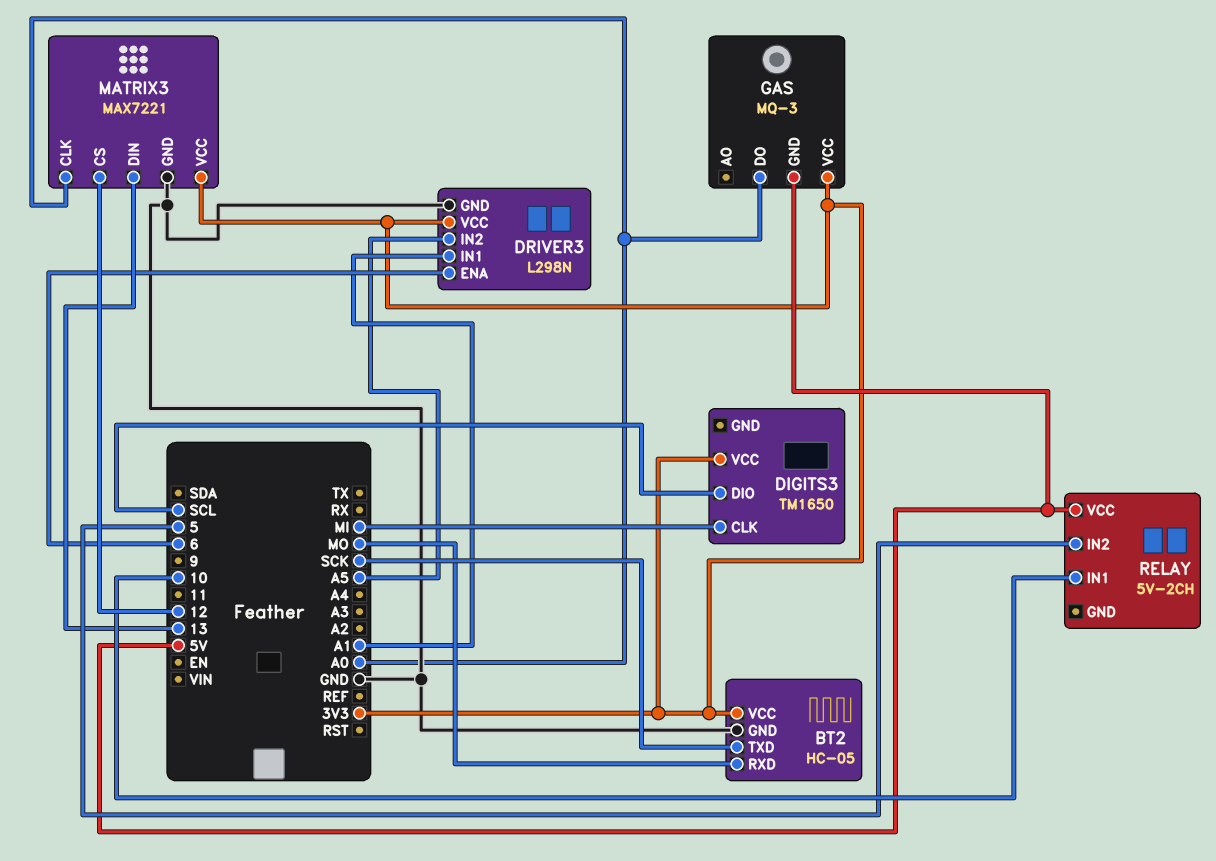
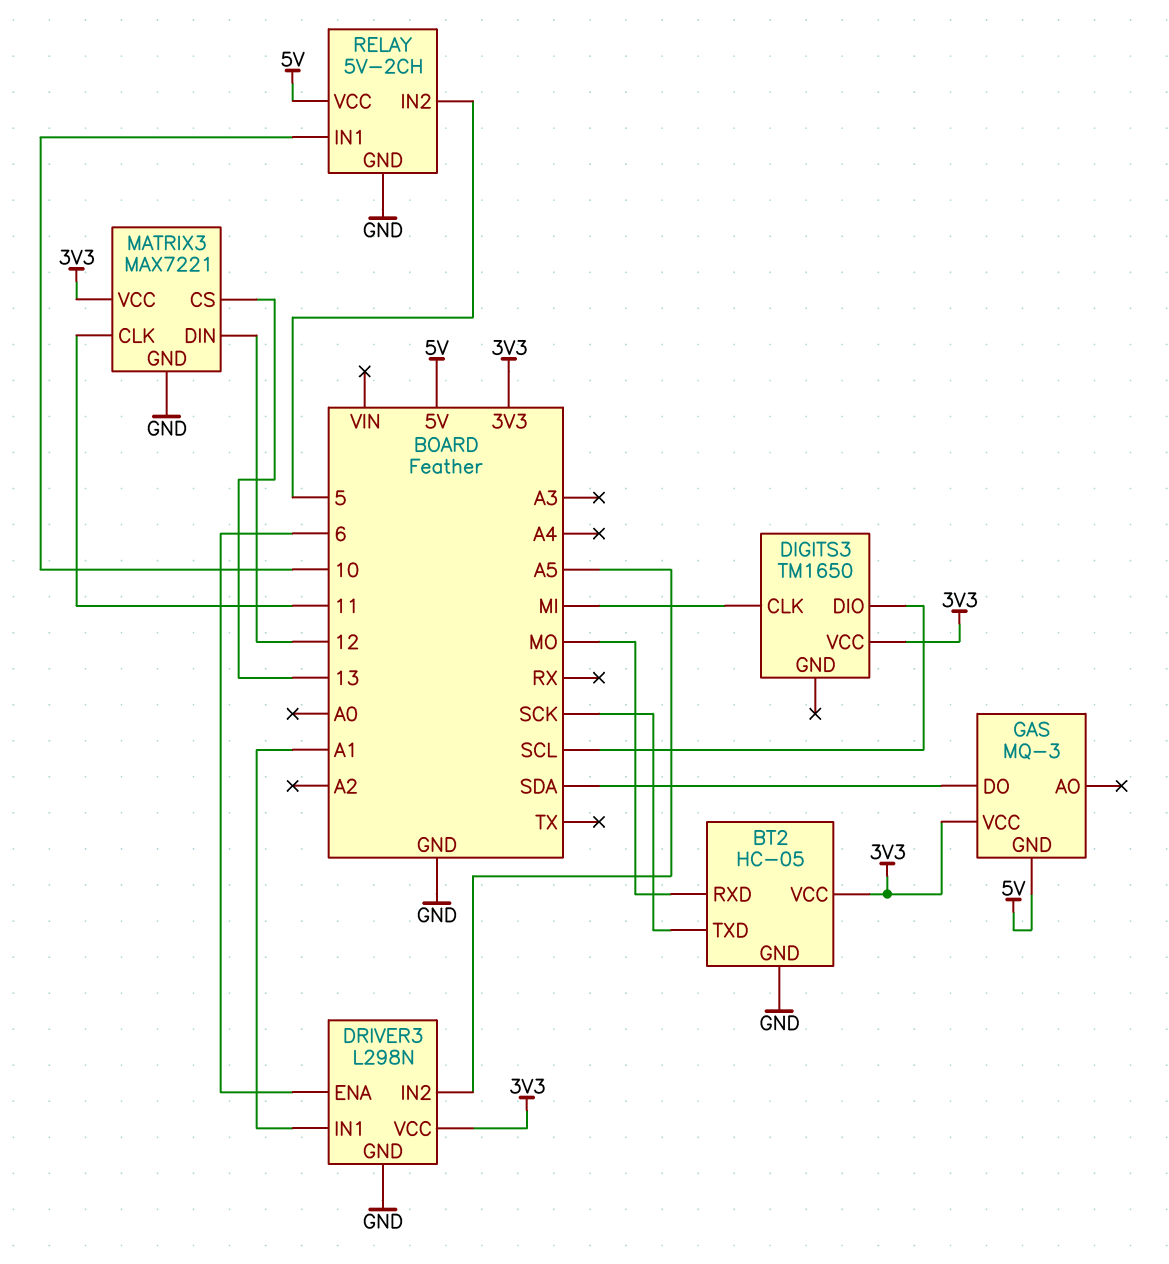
GAS pin DO: A0 -> SDA
MATRIX3 pin CLK: A0 -> 11
MATRIX3 pin CS: 12 -> 13
MATRIX3 pin DIN: 13 -> 12
RELAY pin GND: none -> GND

